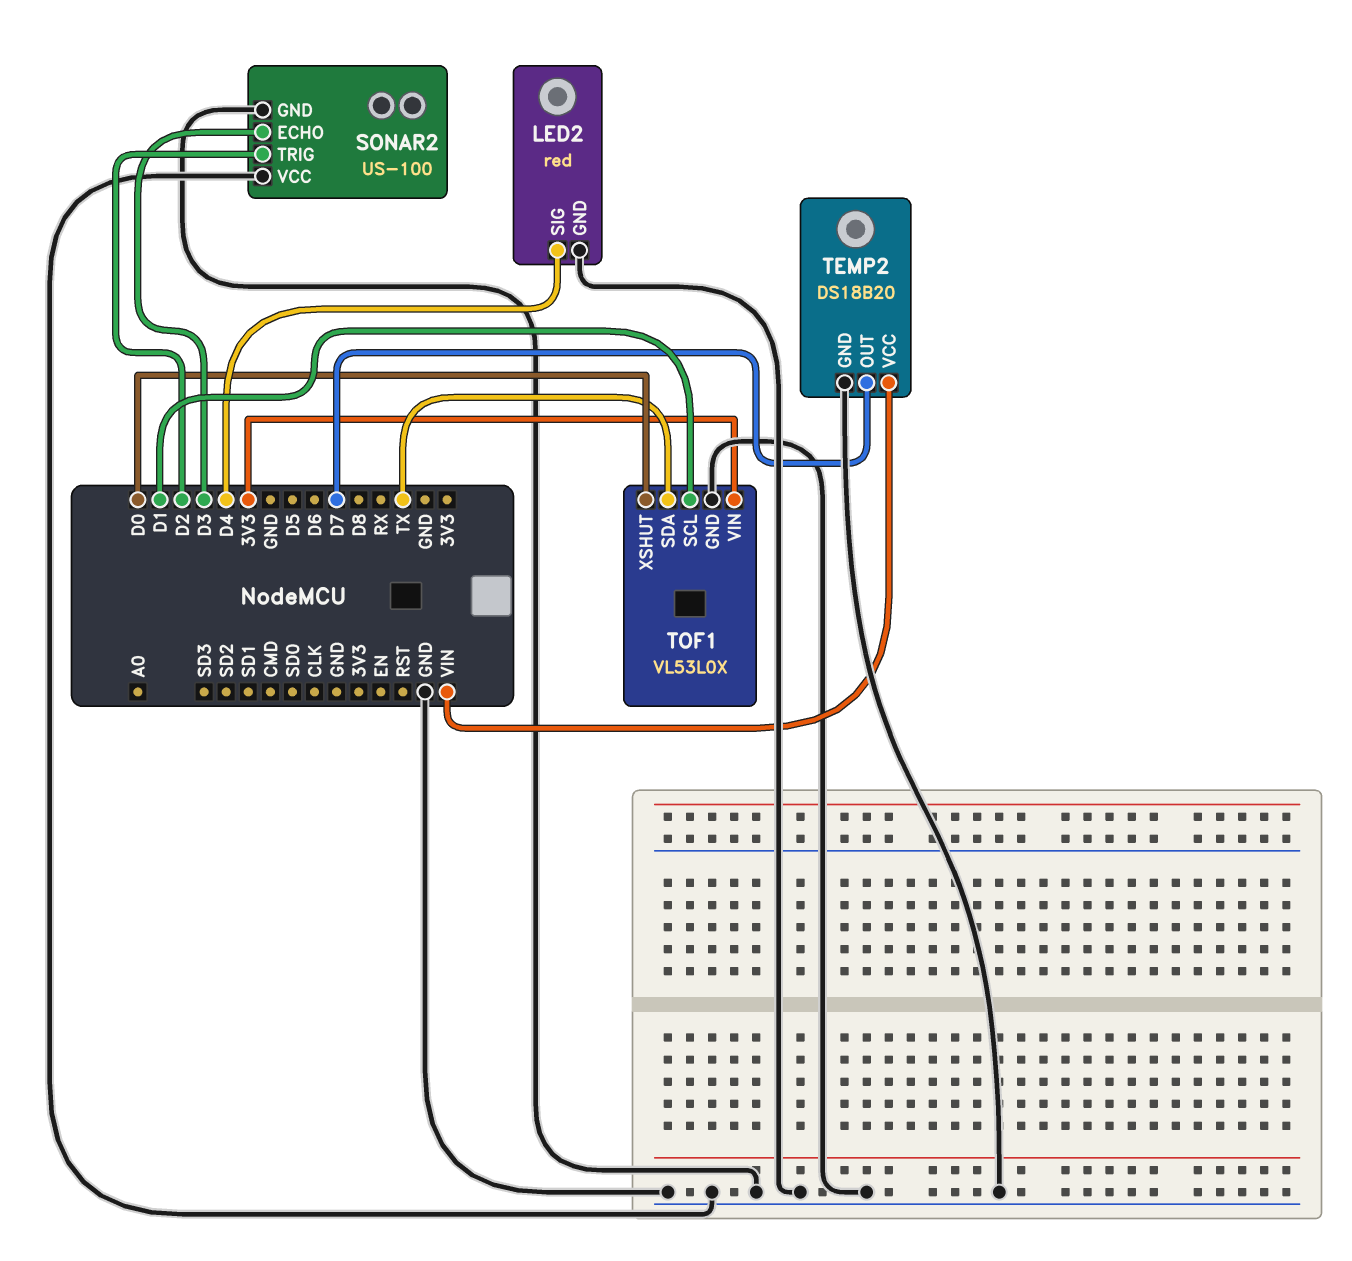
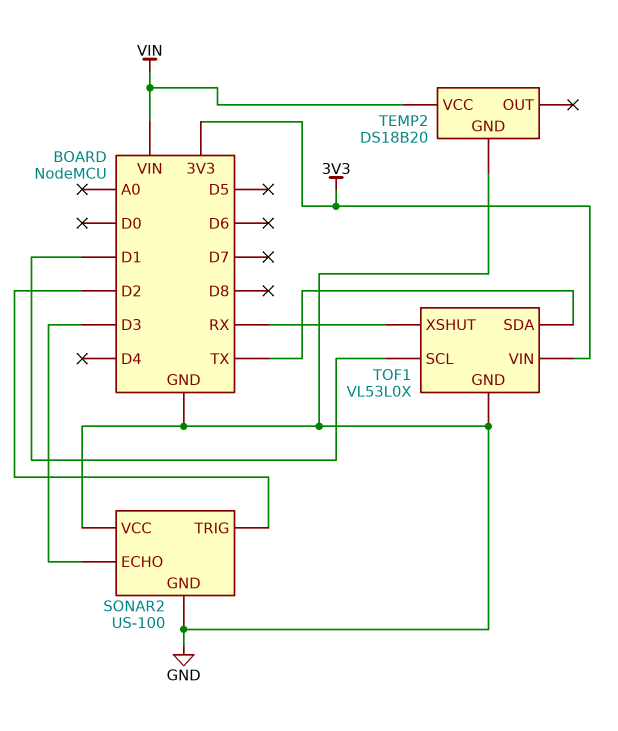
LED2: red -> none
LED2 pin GND: GND -> none
LED2 pin SIG: D4 -> none
TEMP2 pin OUT: D7 -> none
TOF1 pin XSHUT: D0 -> RX

